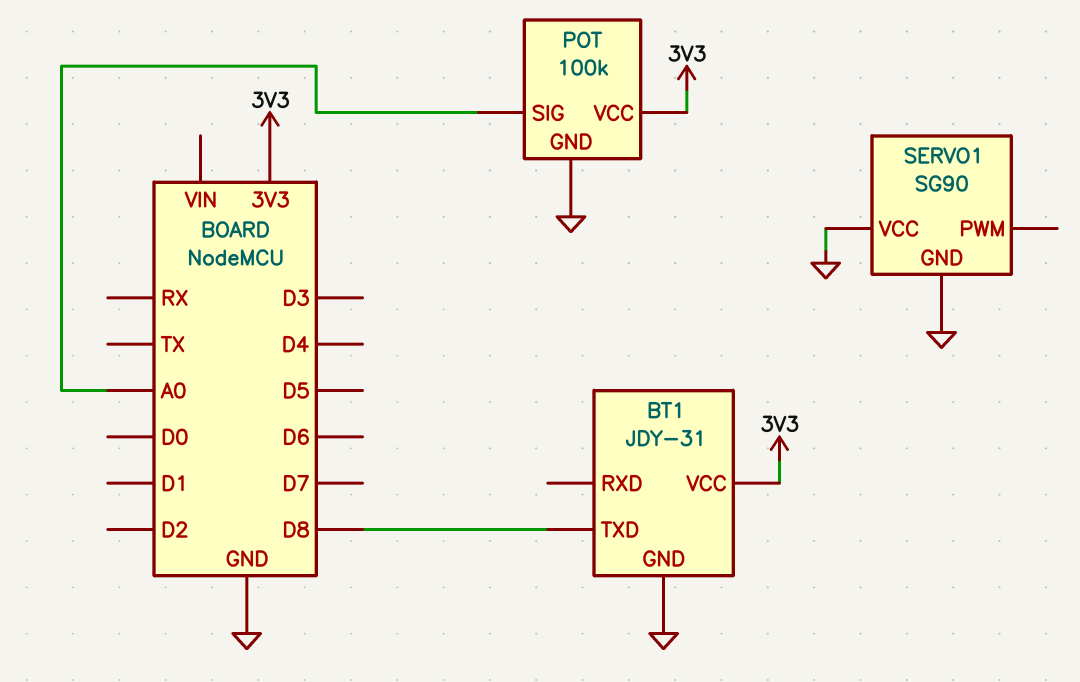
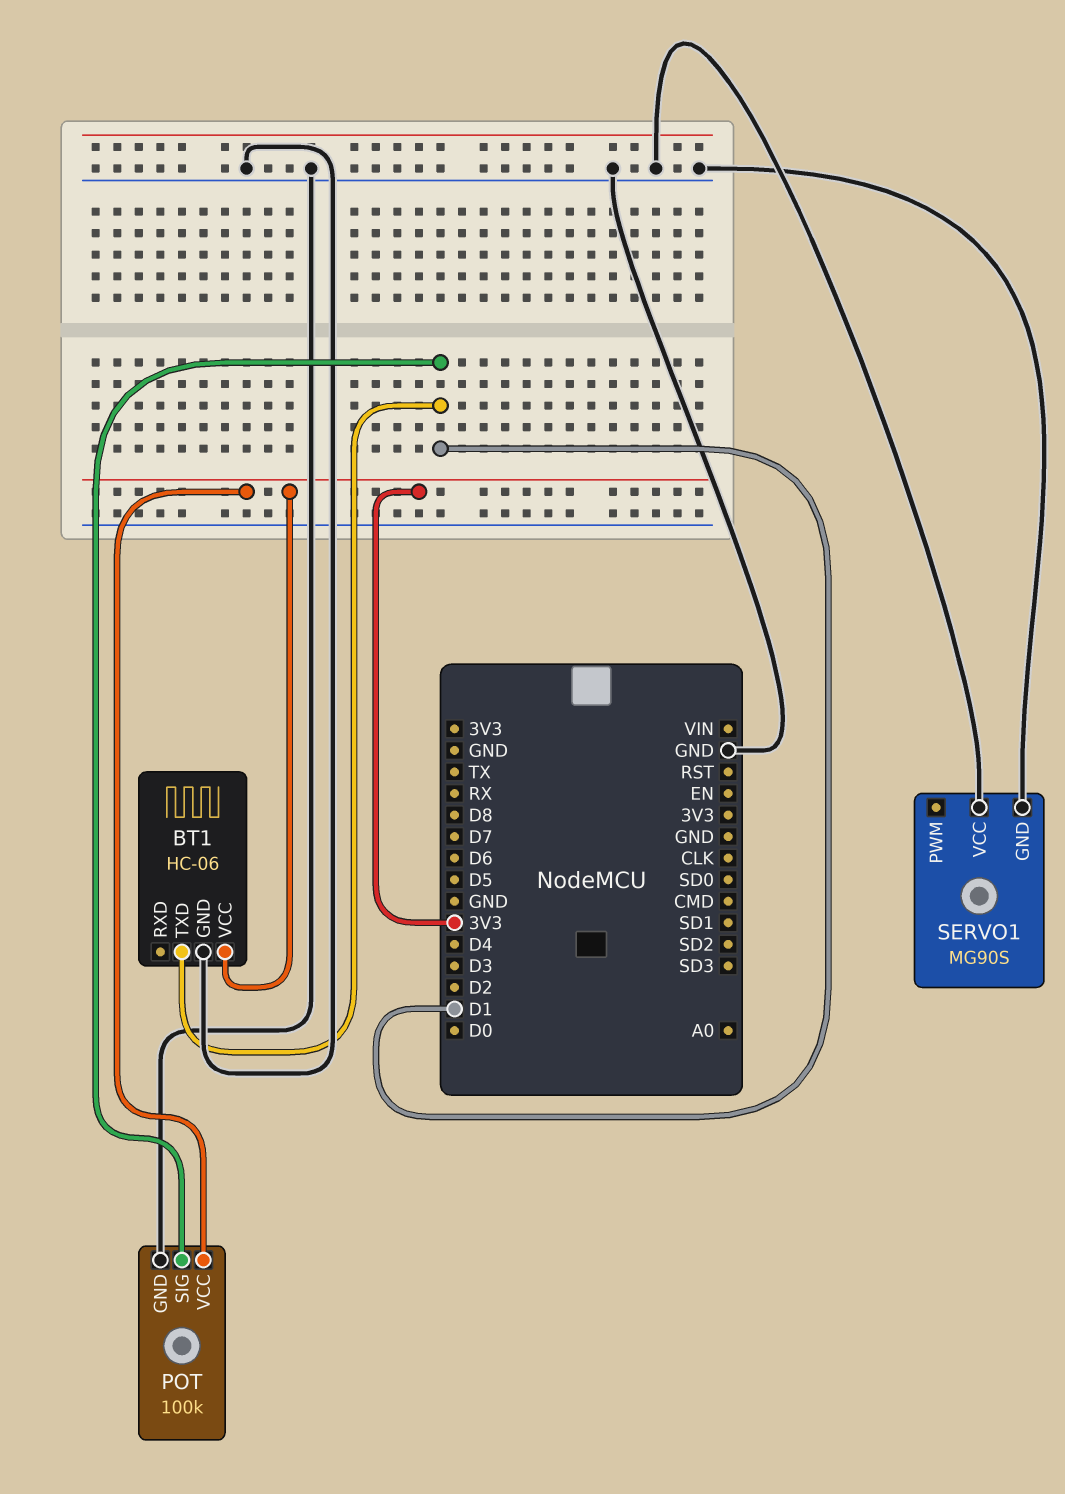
BT1: JDY-31 -> HC-06
BT1 pin TXD: D8 -> D1
POT pin SIG: A0 -> D1
SERVO1: SG90 -> MG90S

